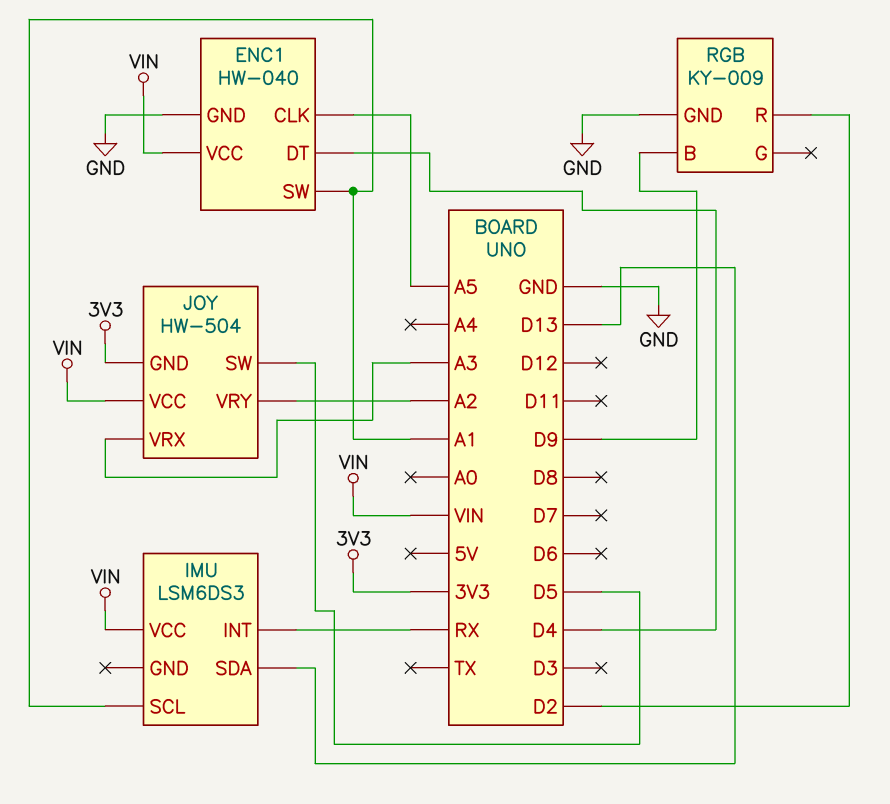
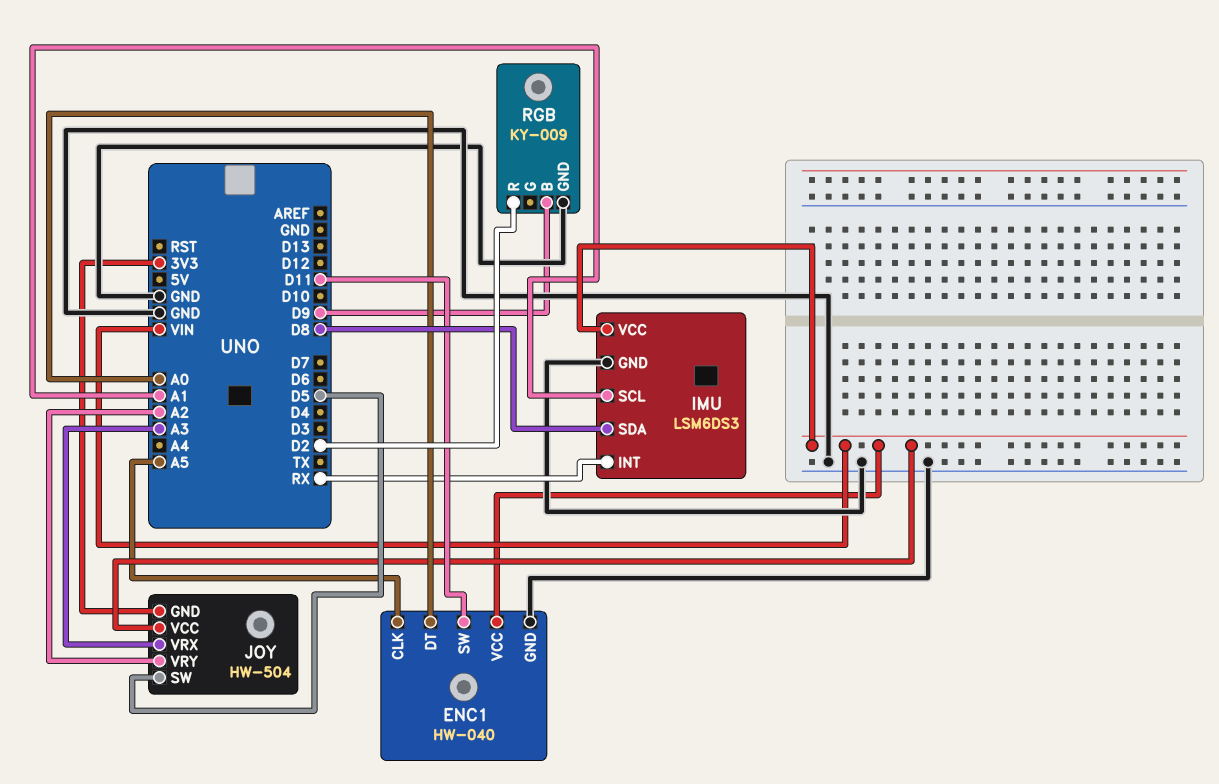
ENC1 pin DT: D4 -> A0
ENC1 pin SW: A1 -> D11
IMU pin GND: none -> GND
IMU pin SDA: D13 -> D8

